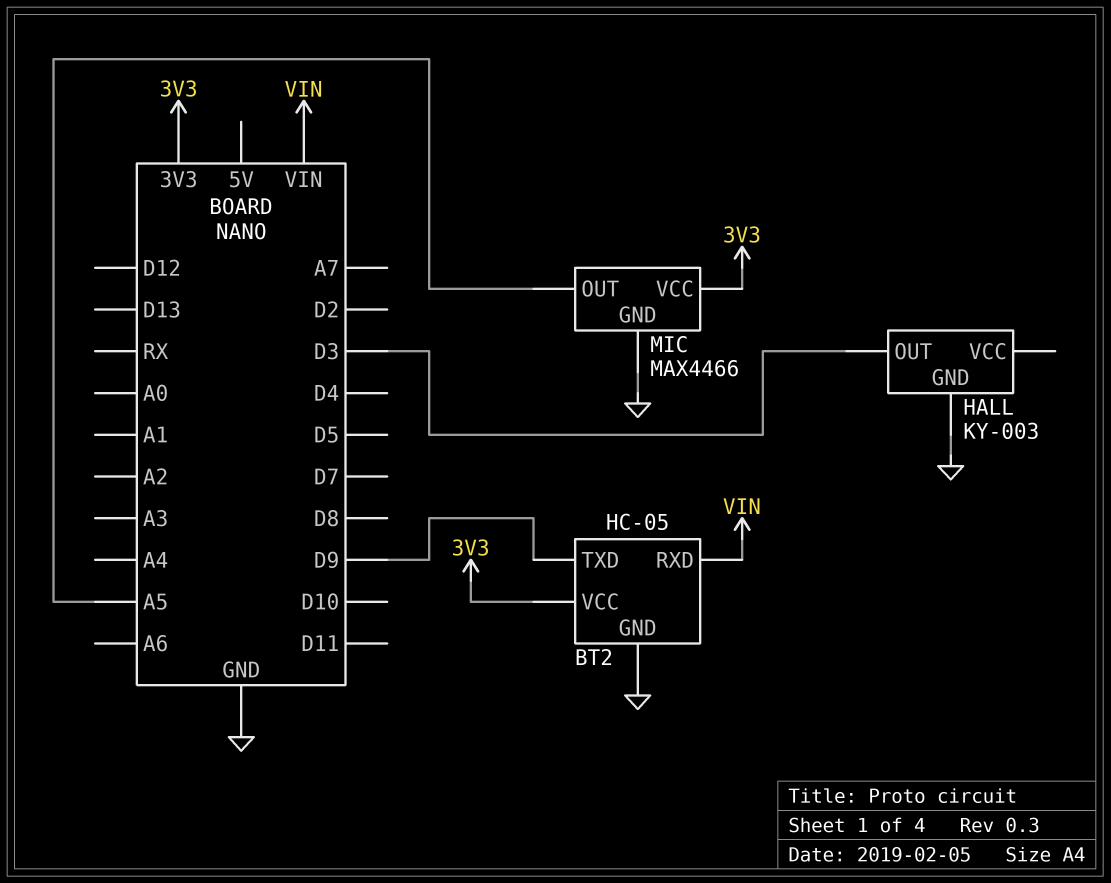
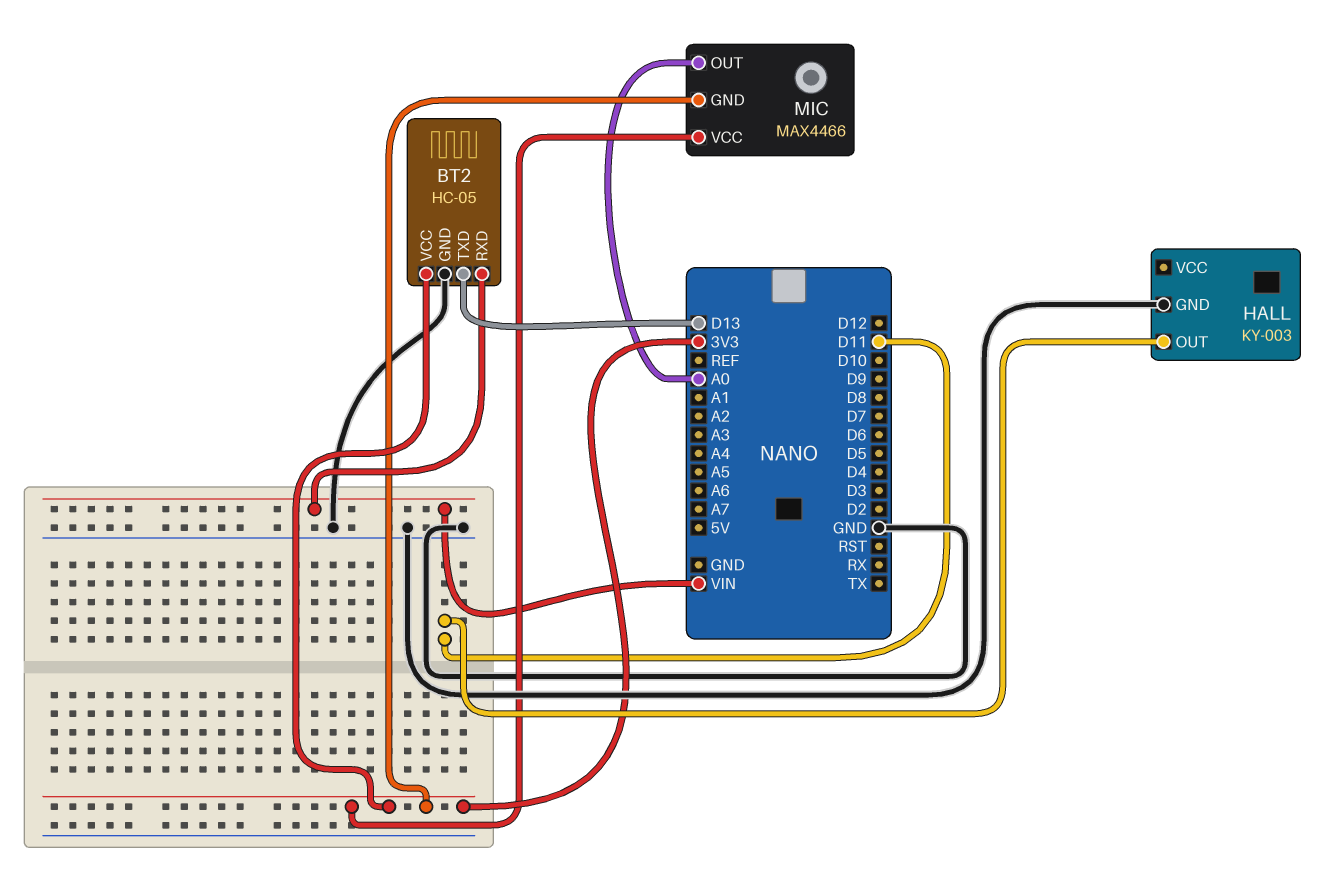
BT2 pin TXD: D9 -> D13
HALL pin OUT: D3 -> D11
MIC pin GND: GND -> 3V3
MIC pin OUT: A5 -> A0

